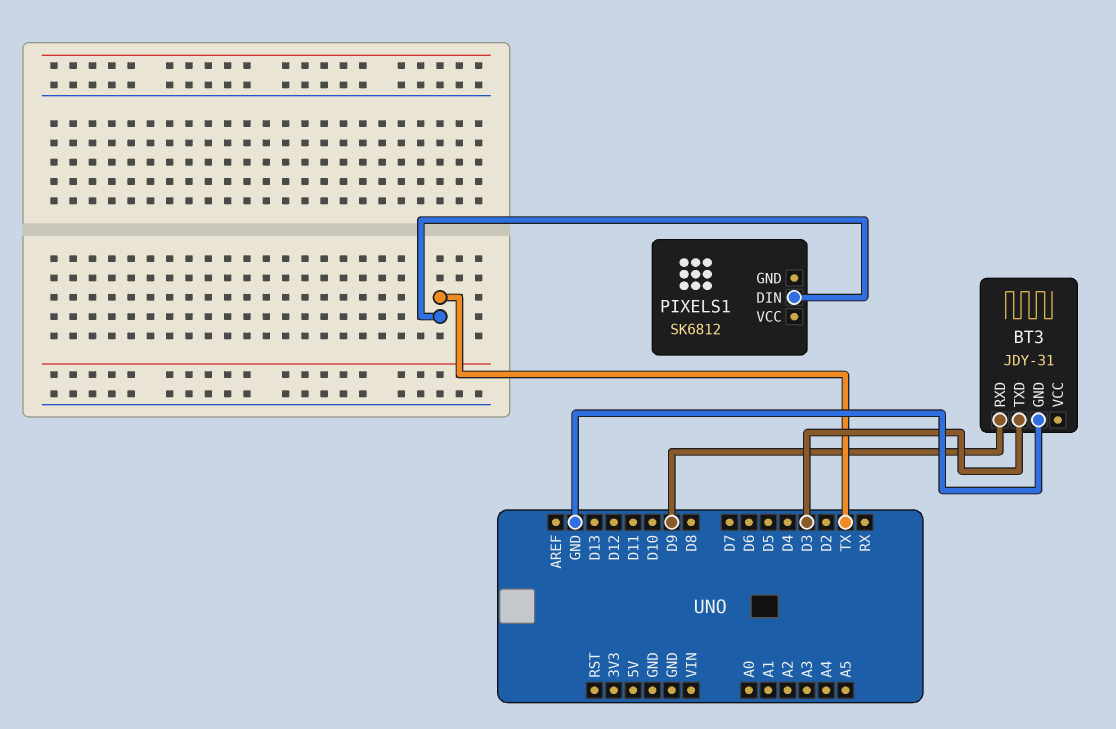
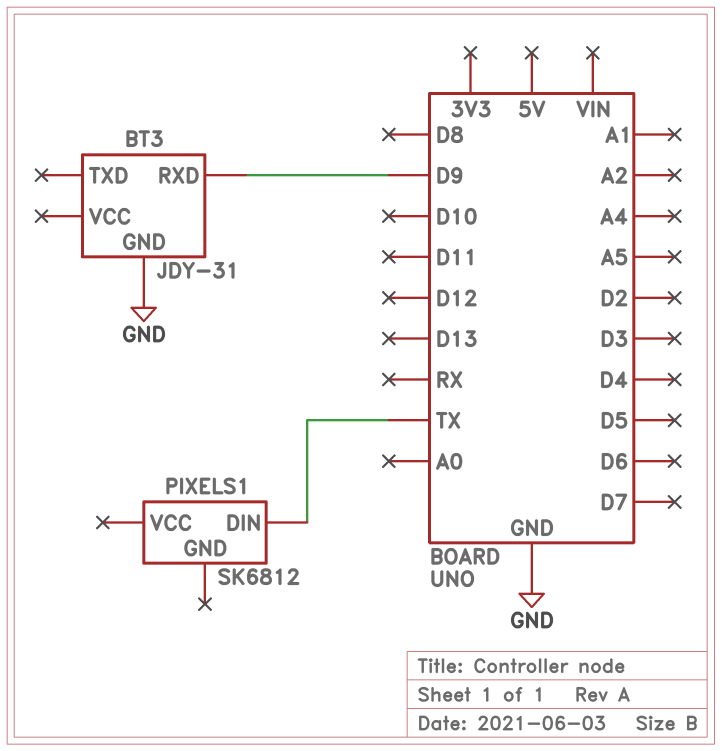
BT3 pin TXD: D3 -> none

